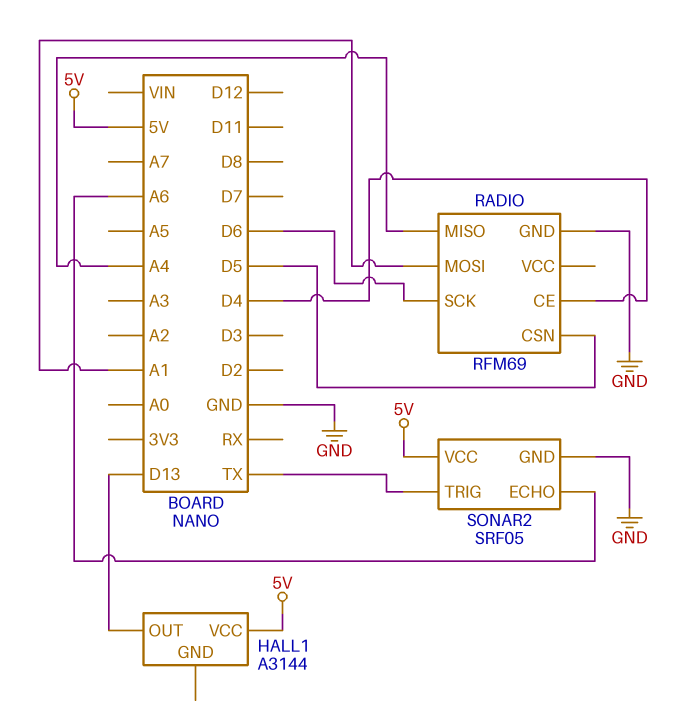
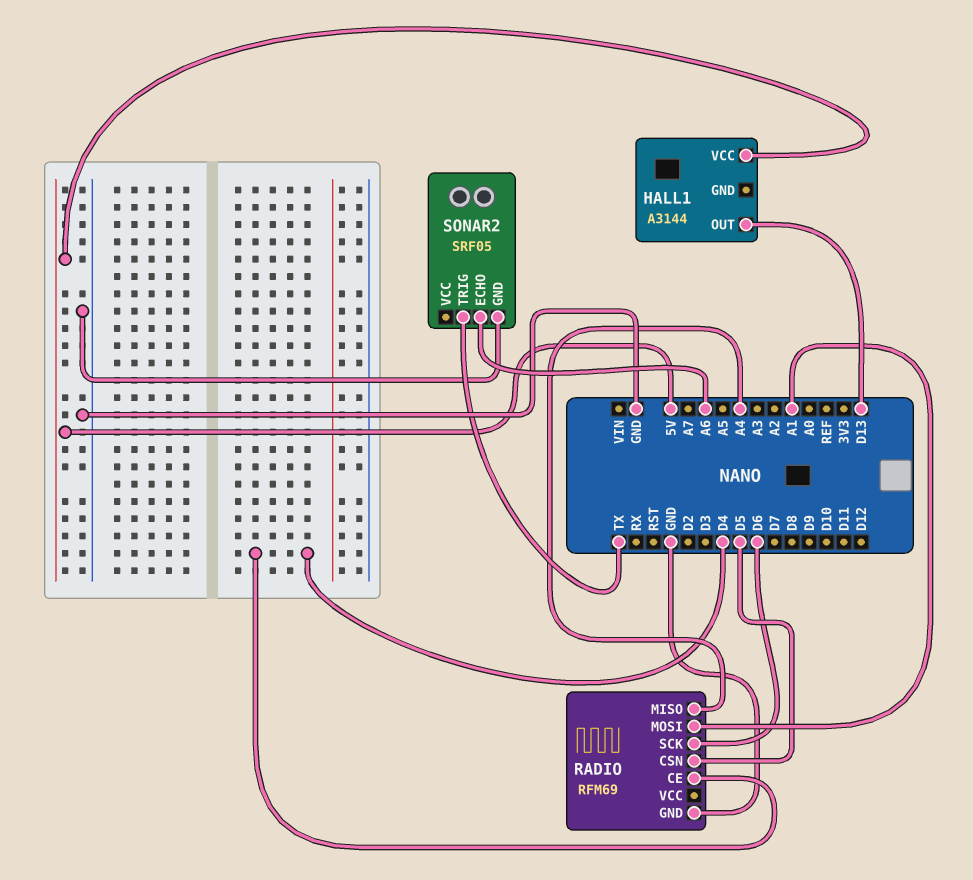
SONAR2 pin VCC: 5V -> none

